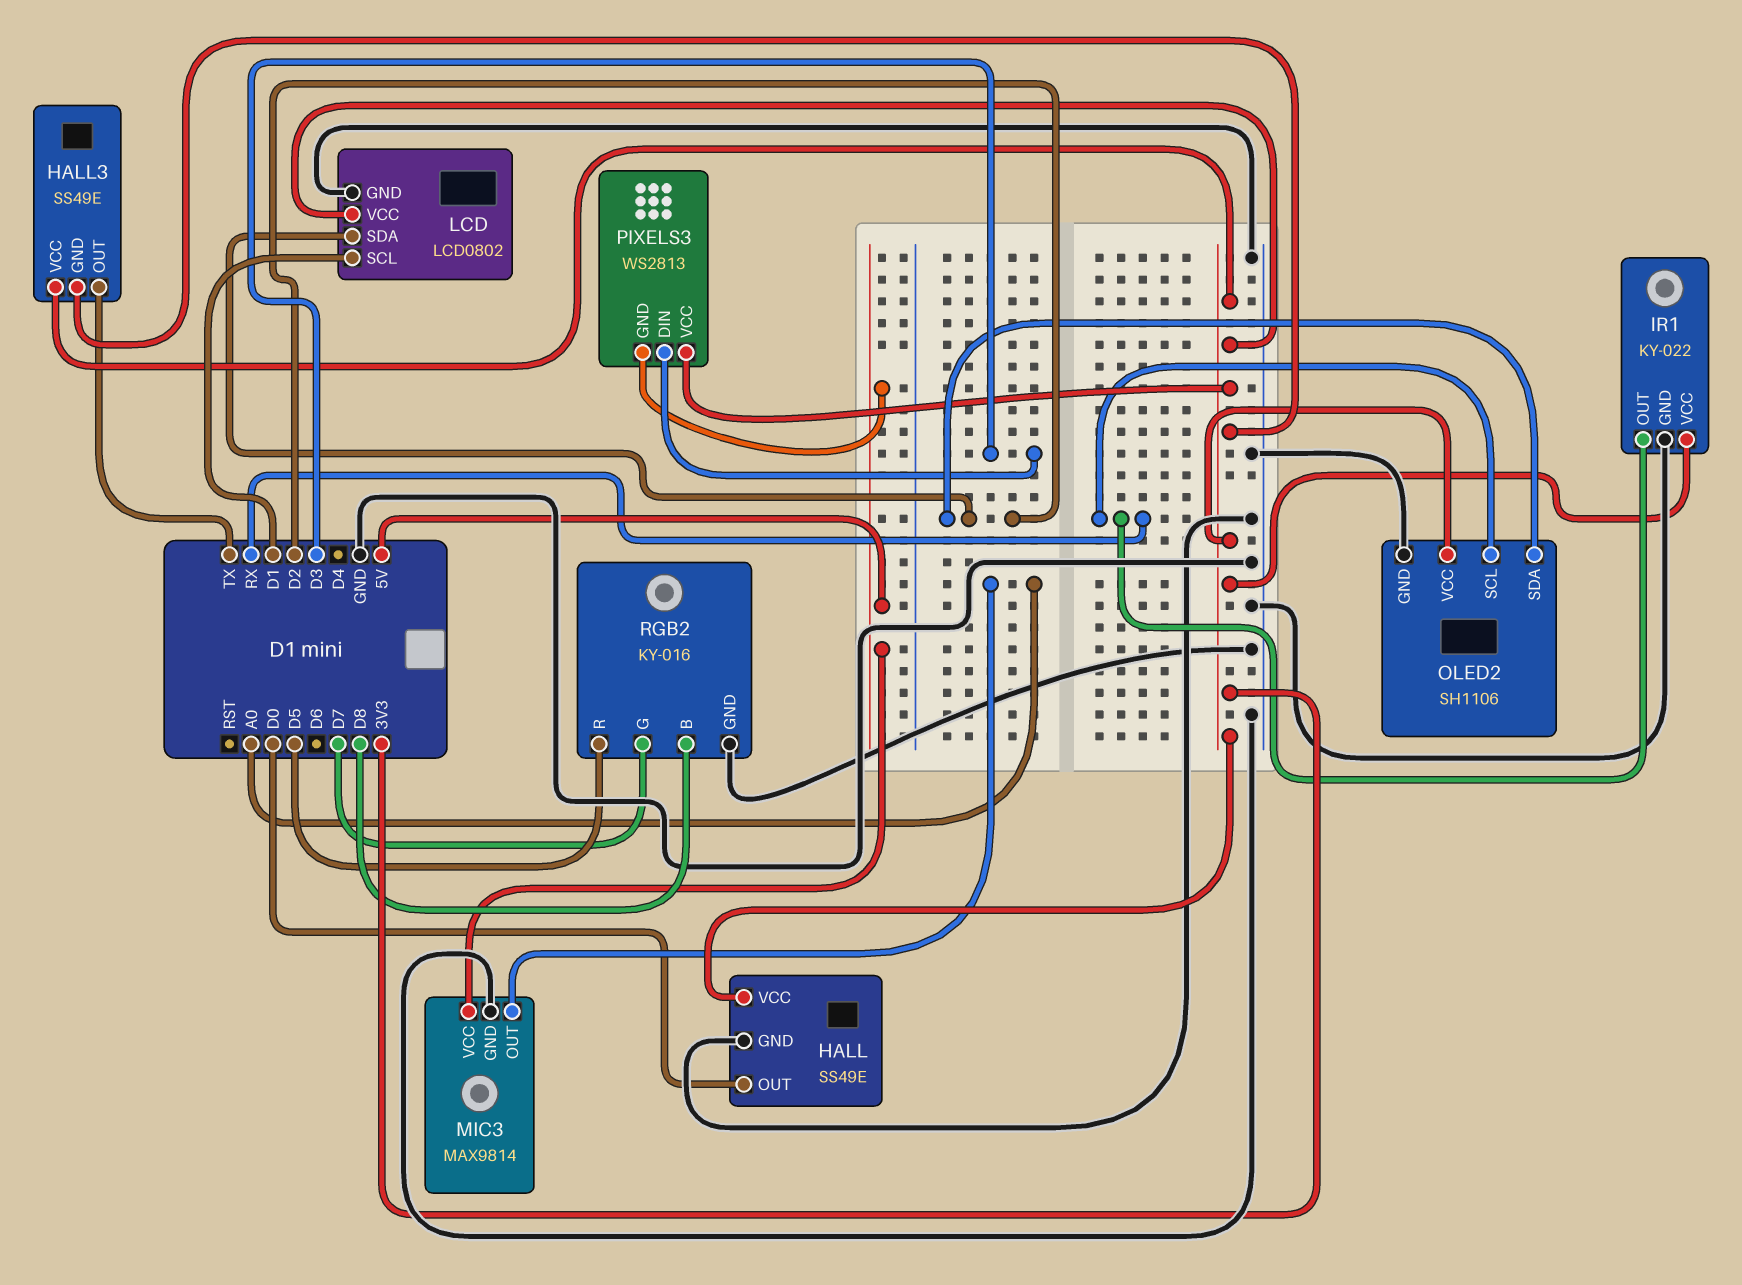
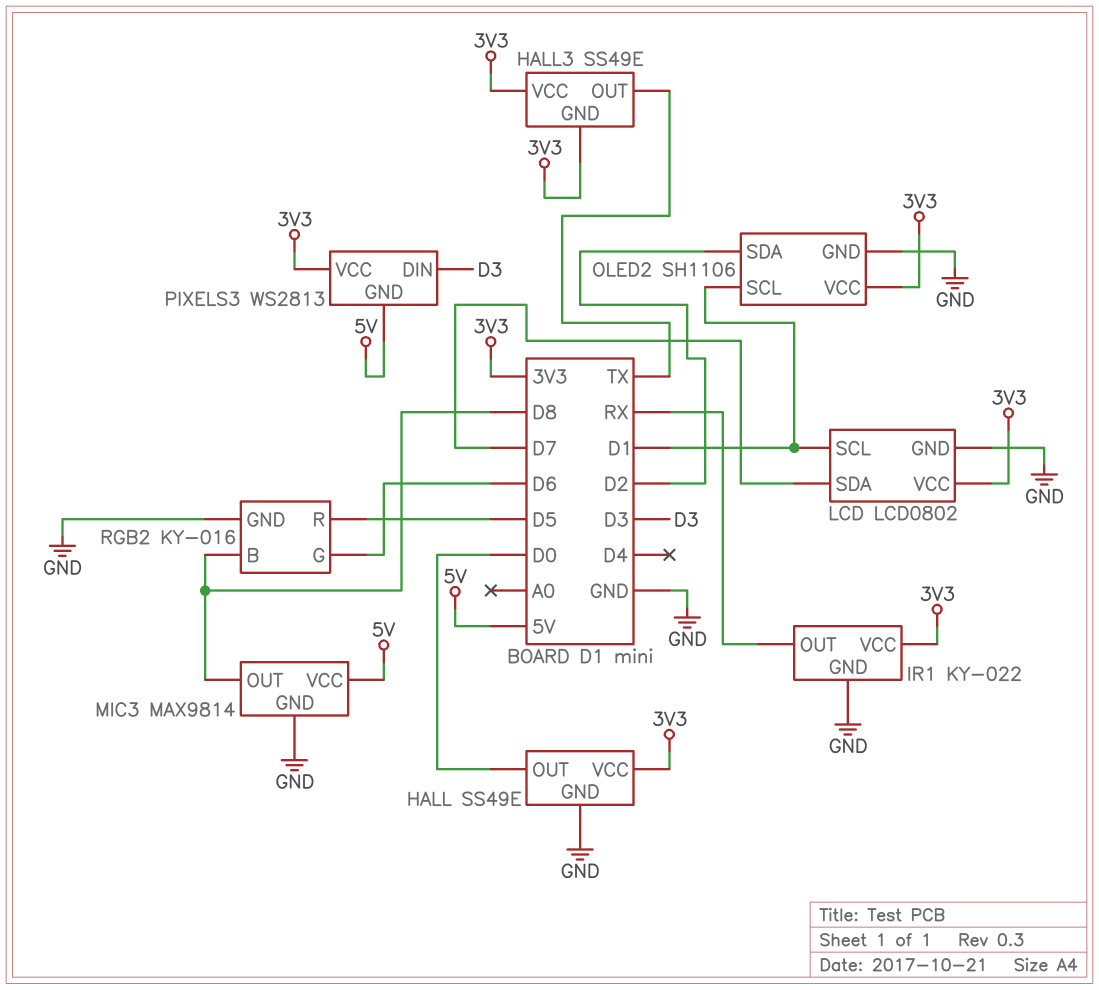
LCD pin SDA: D2 -> D7
MIC3 pin OUT: A0 -> D8
OLED2 pin SCL: RX -> D1
RGB2 pin G: D7 -> D6

